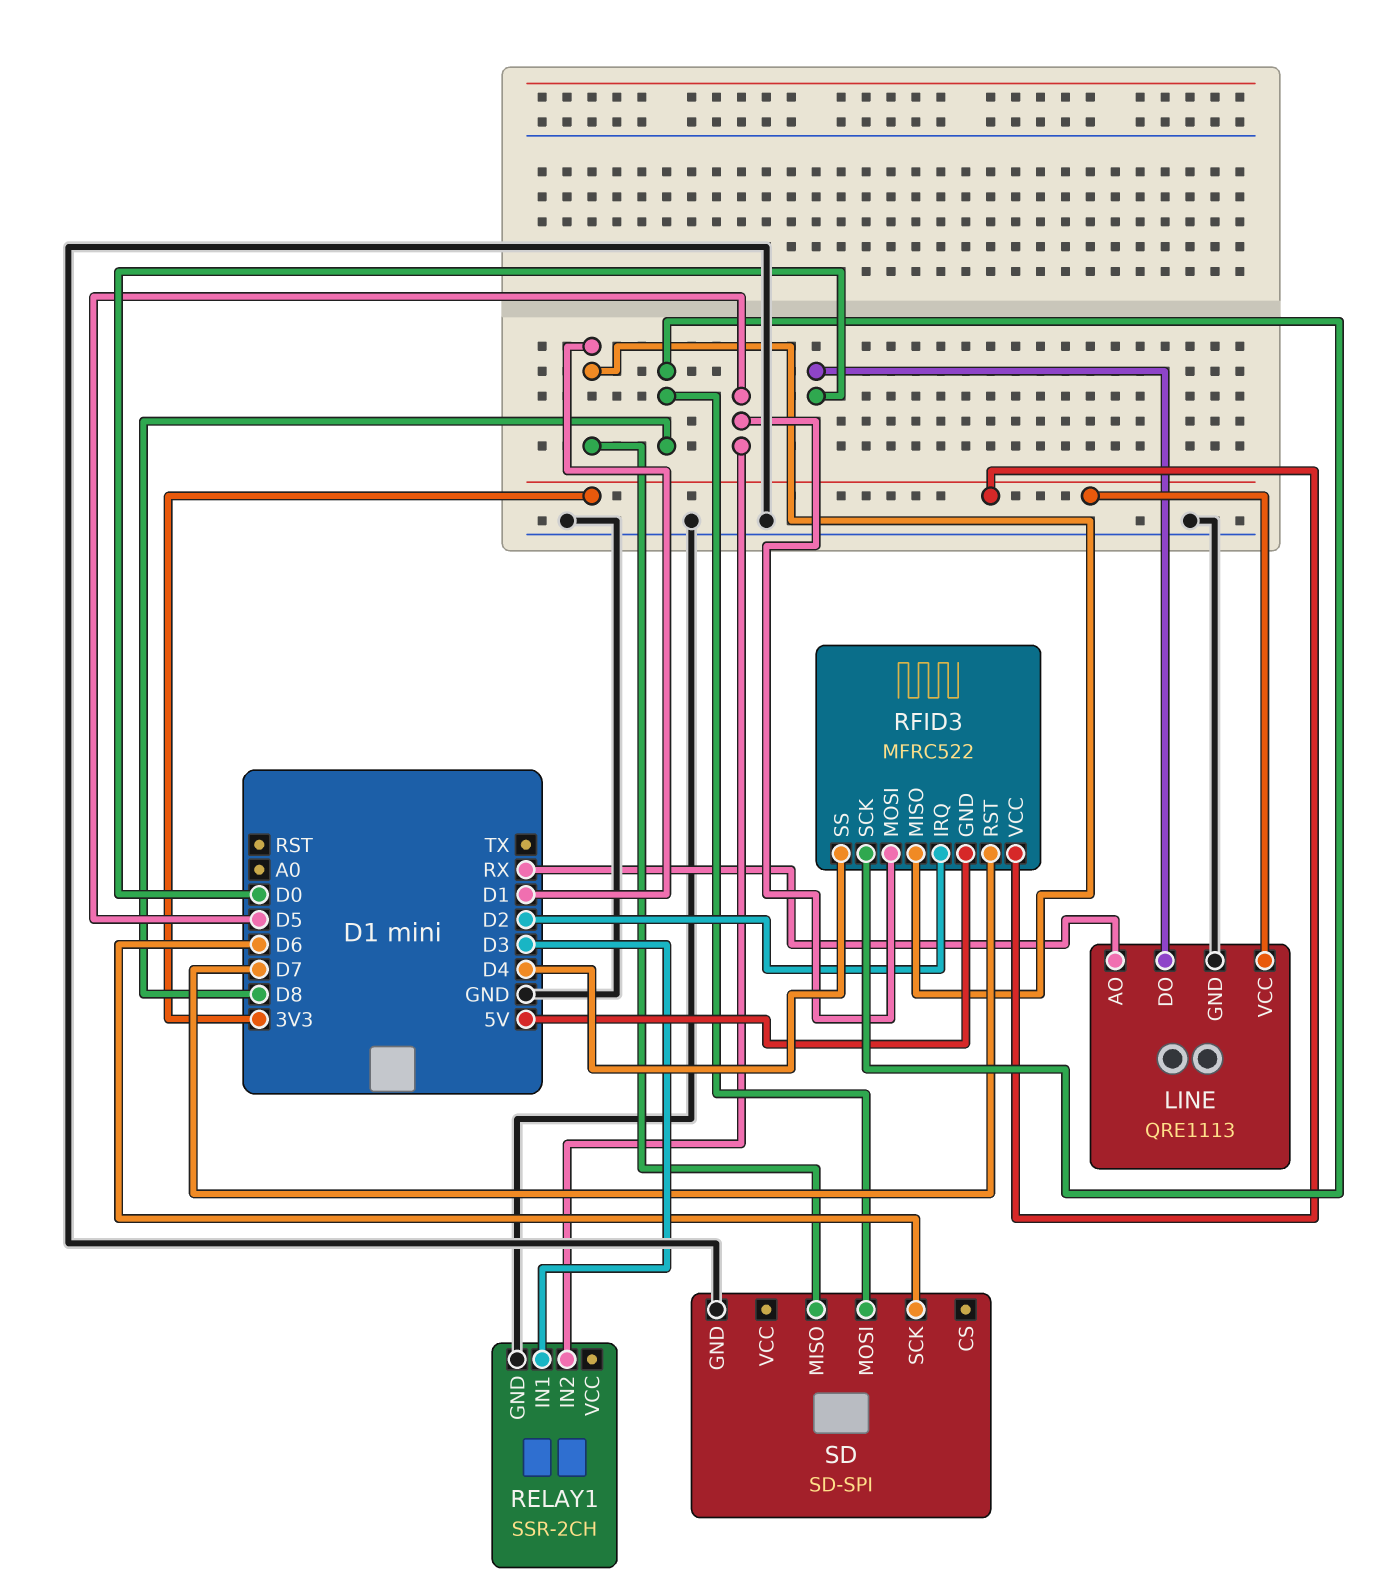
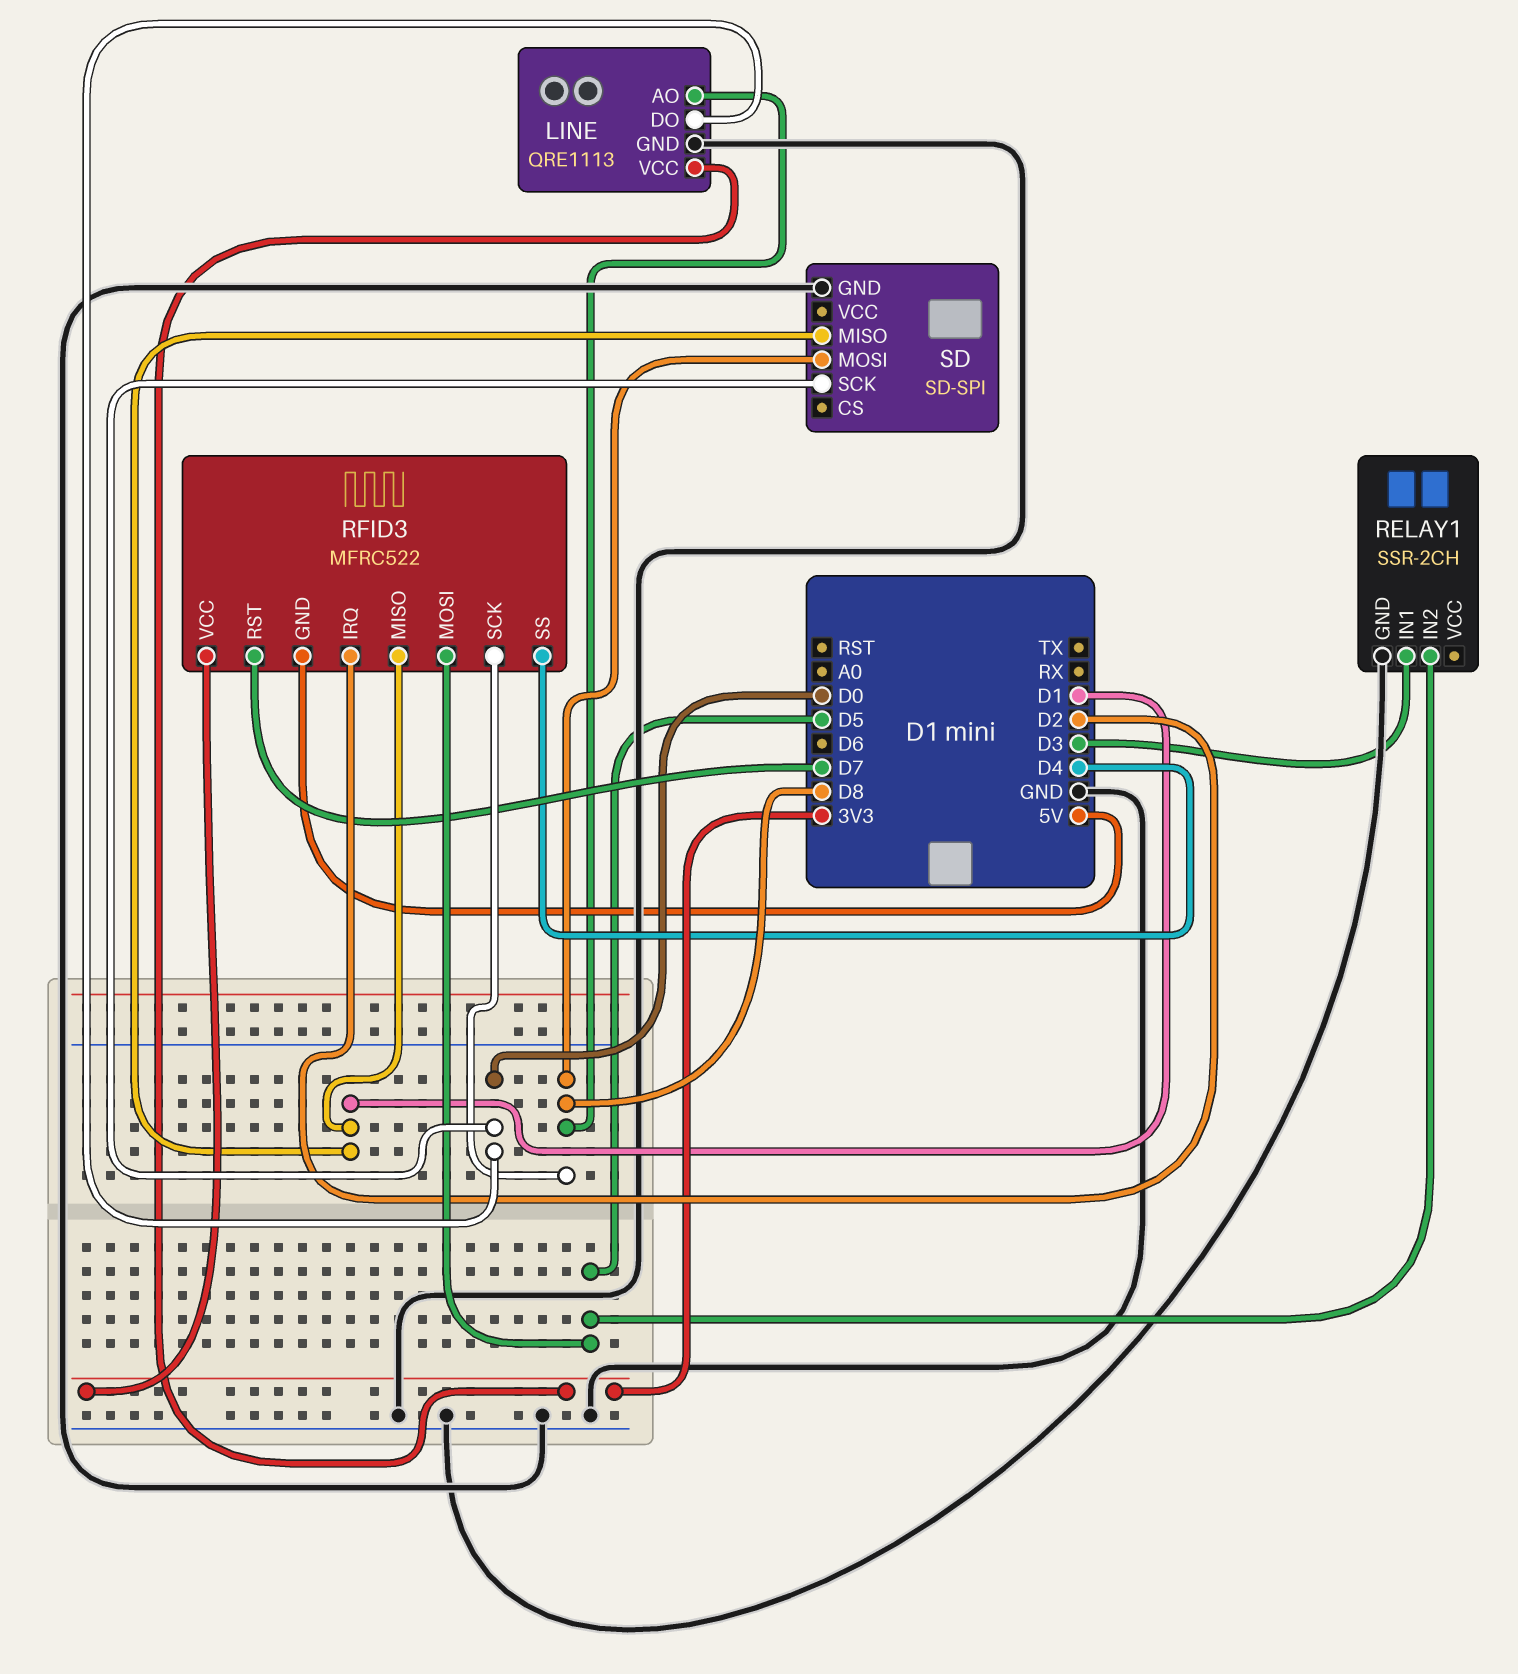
LINE pin AO: RX -> D8
SD pin SCK: D6 -> D0

